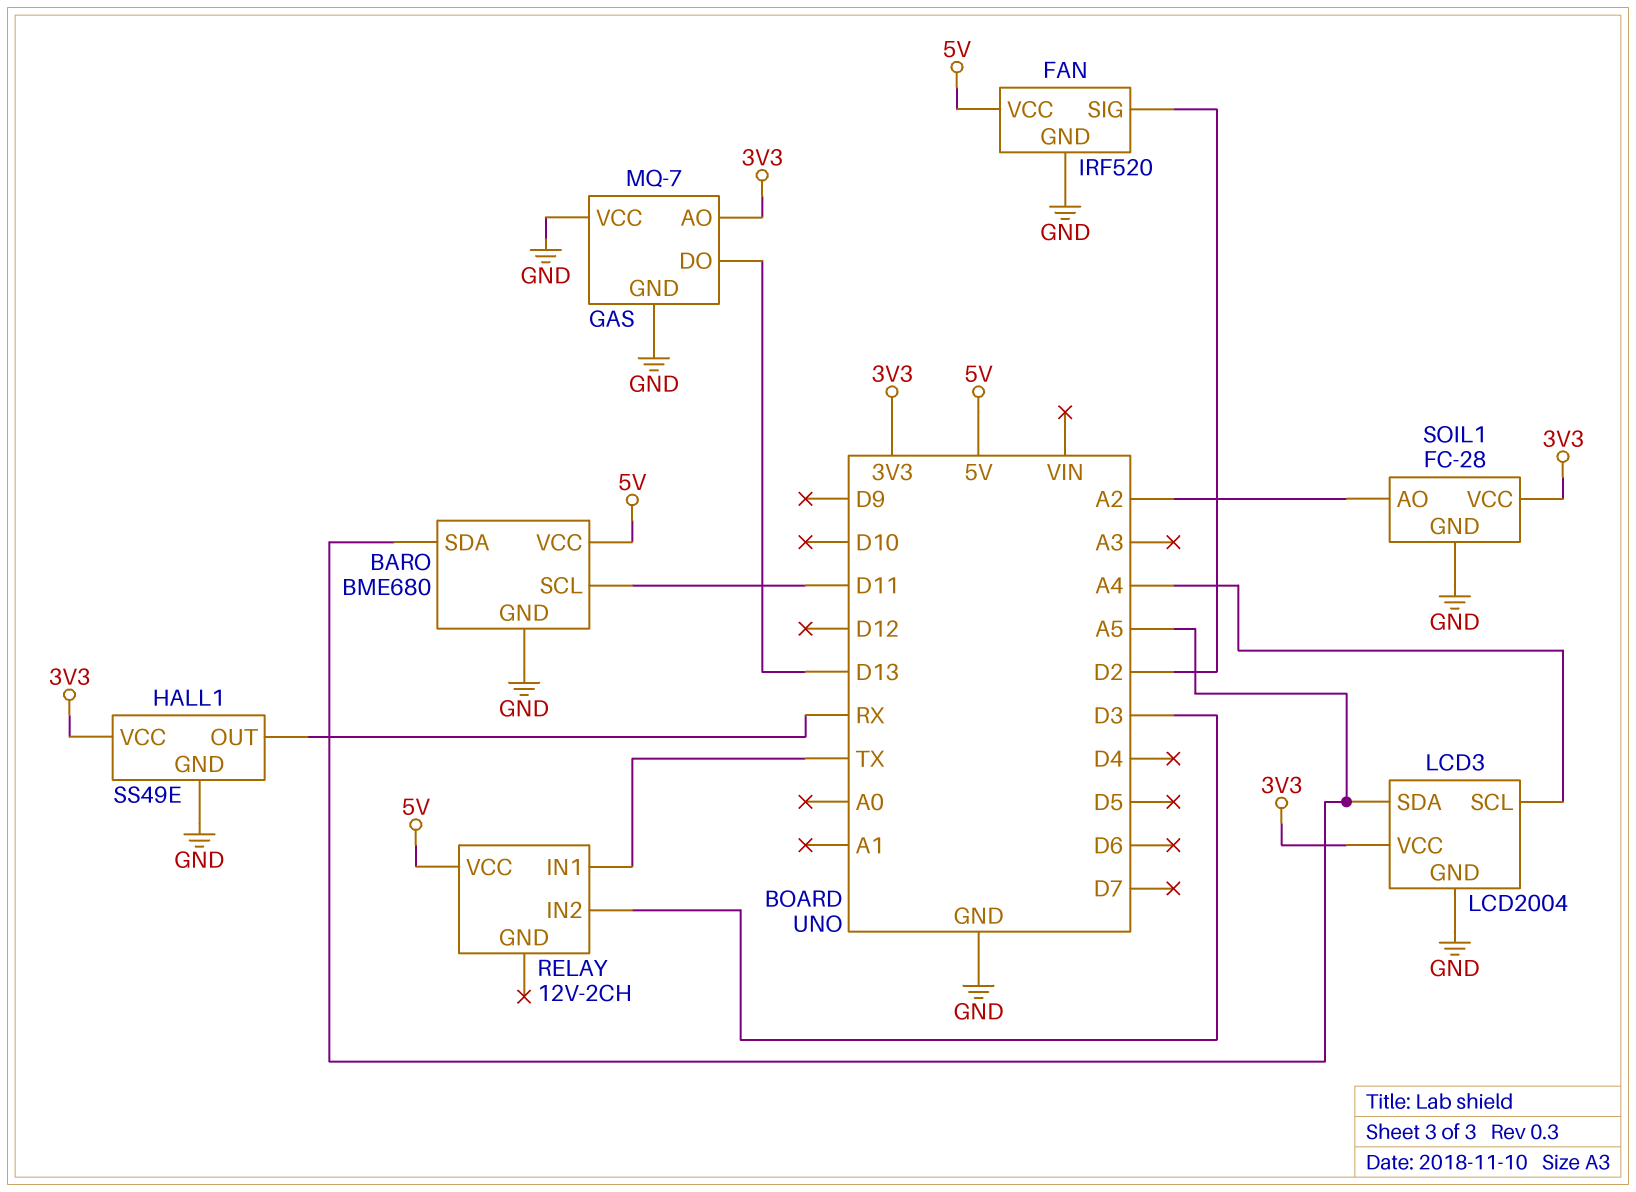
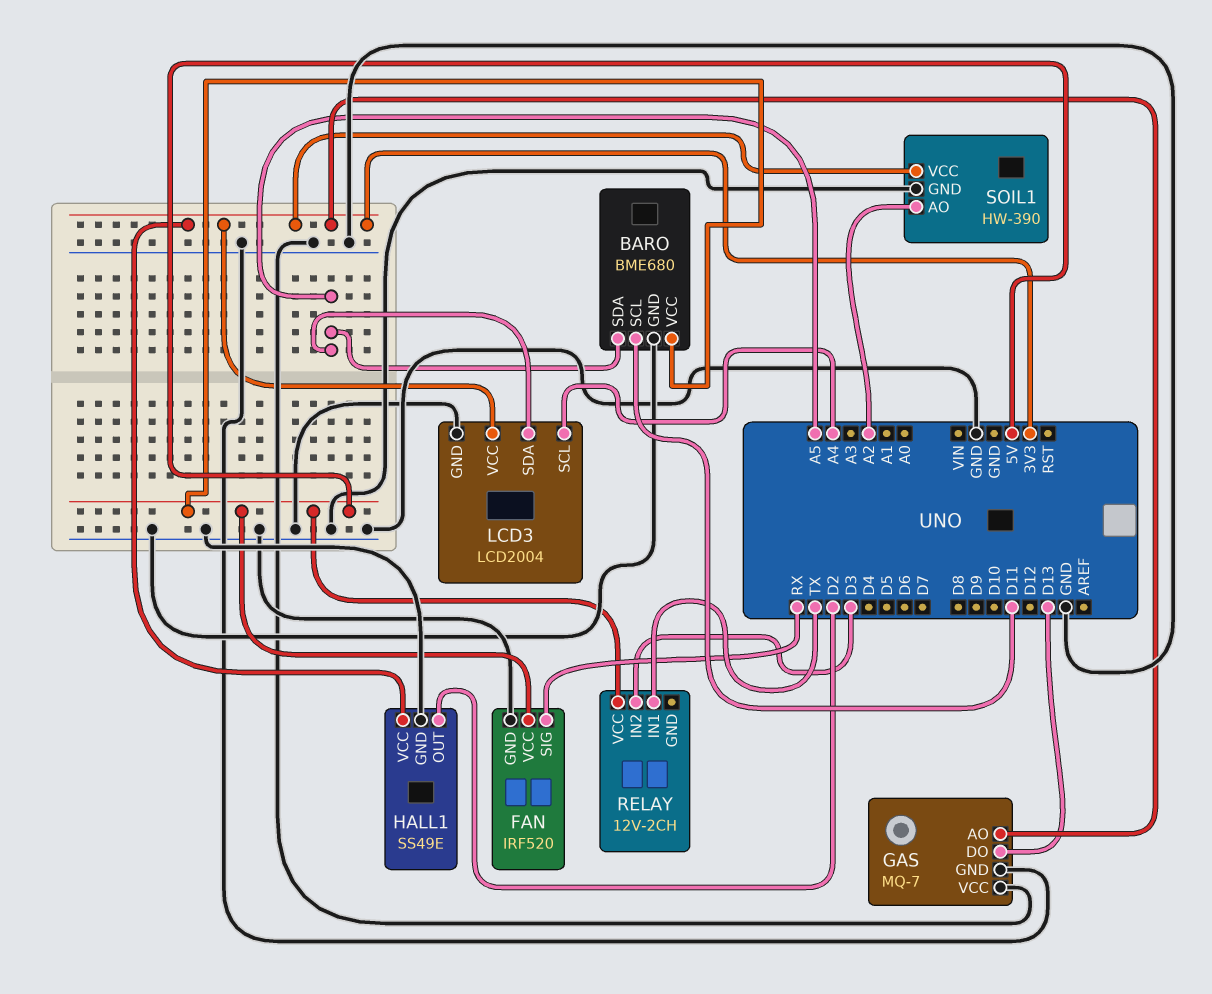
FAN pin SIG: D2 -> RX
HALL1 pin OUT: RX -> D2
SOIL1: FC-28 -> HW-390

